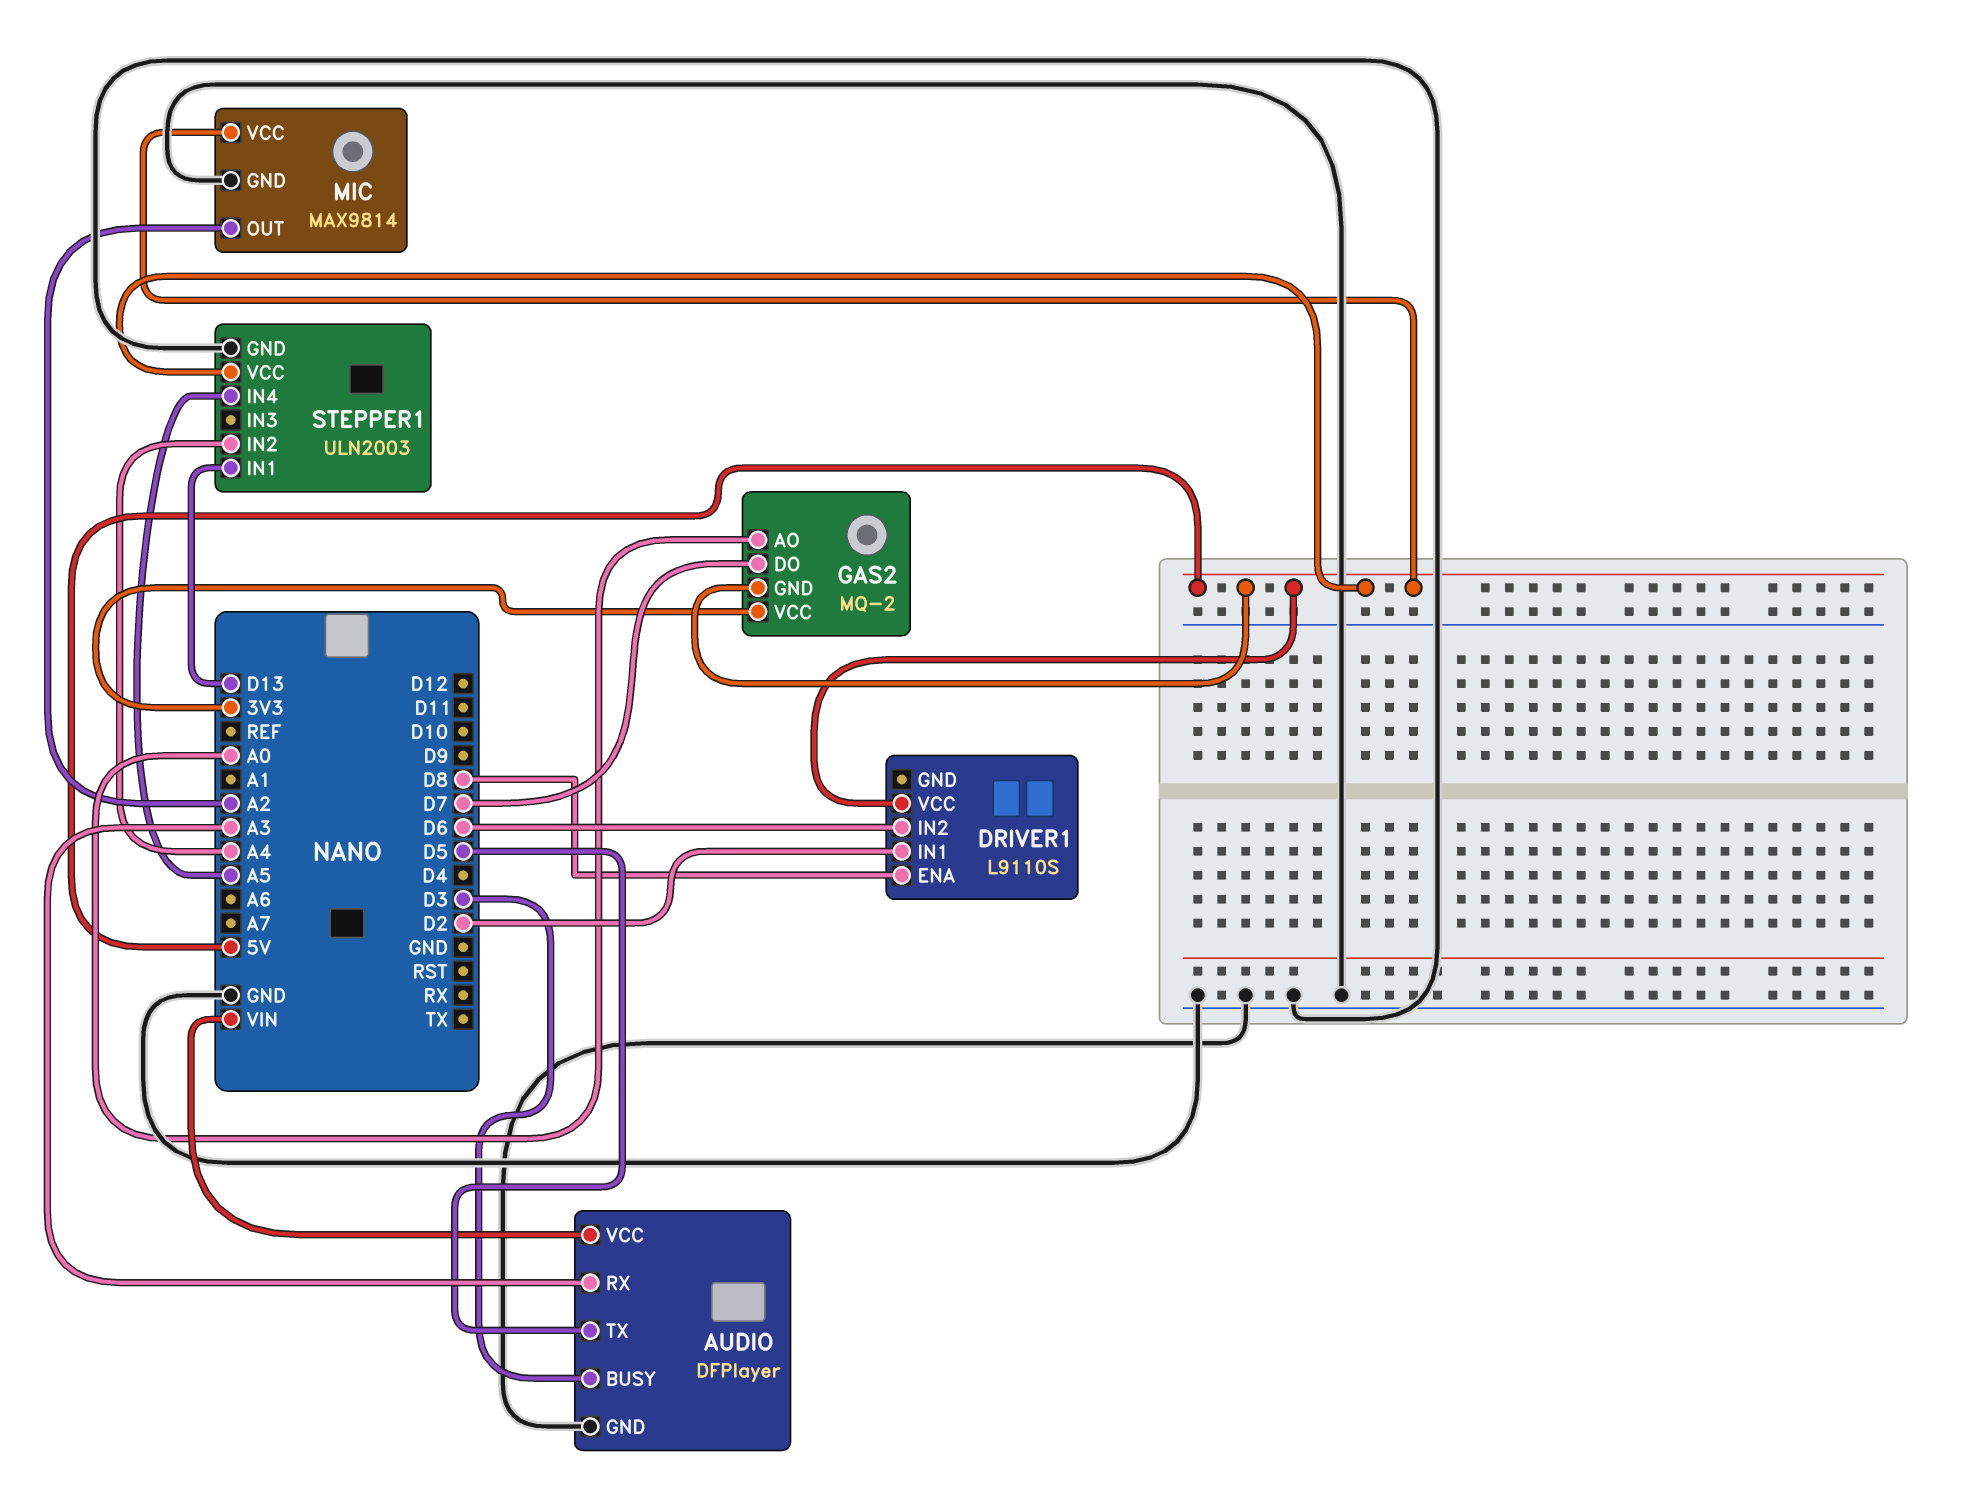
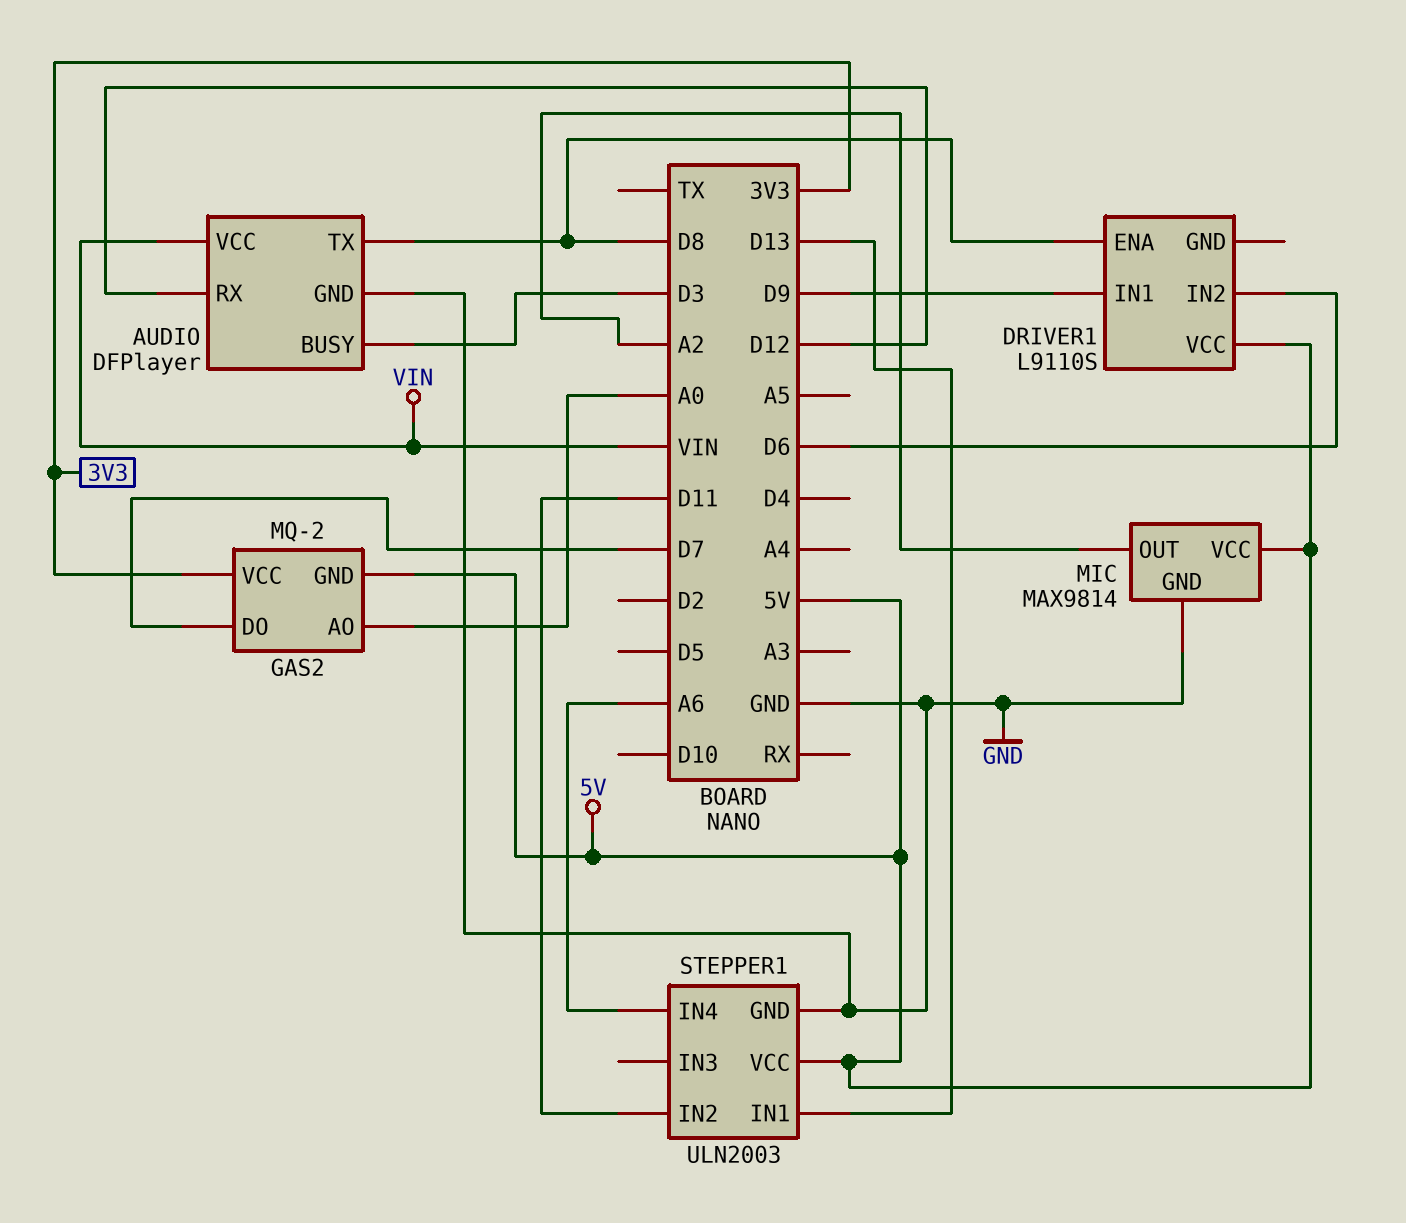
AUDIO pin RX: A3 -> D12
AUDIO pin TX: D5 -> D8
DRIVER1 pin IN1: D2 -> D9
STEPPER1 pin IN2: A4 -> D11
STEPPER1 pin IN4: A5 -> A6

